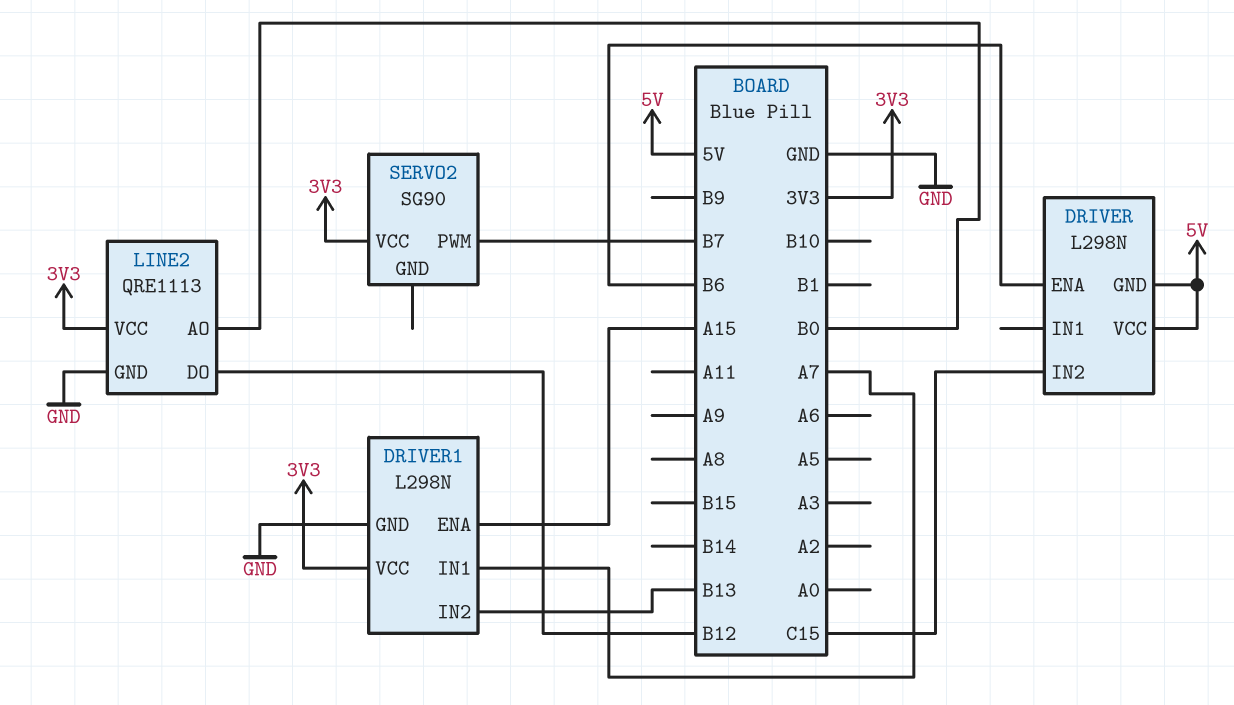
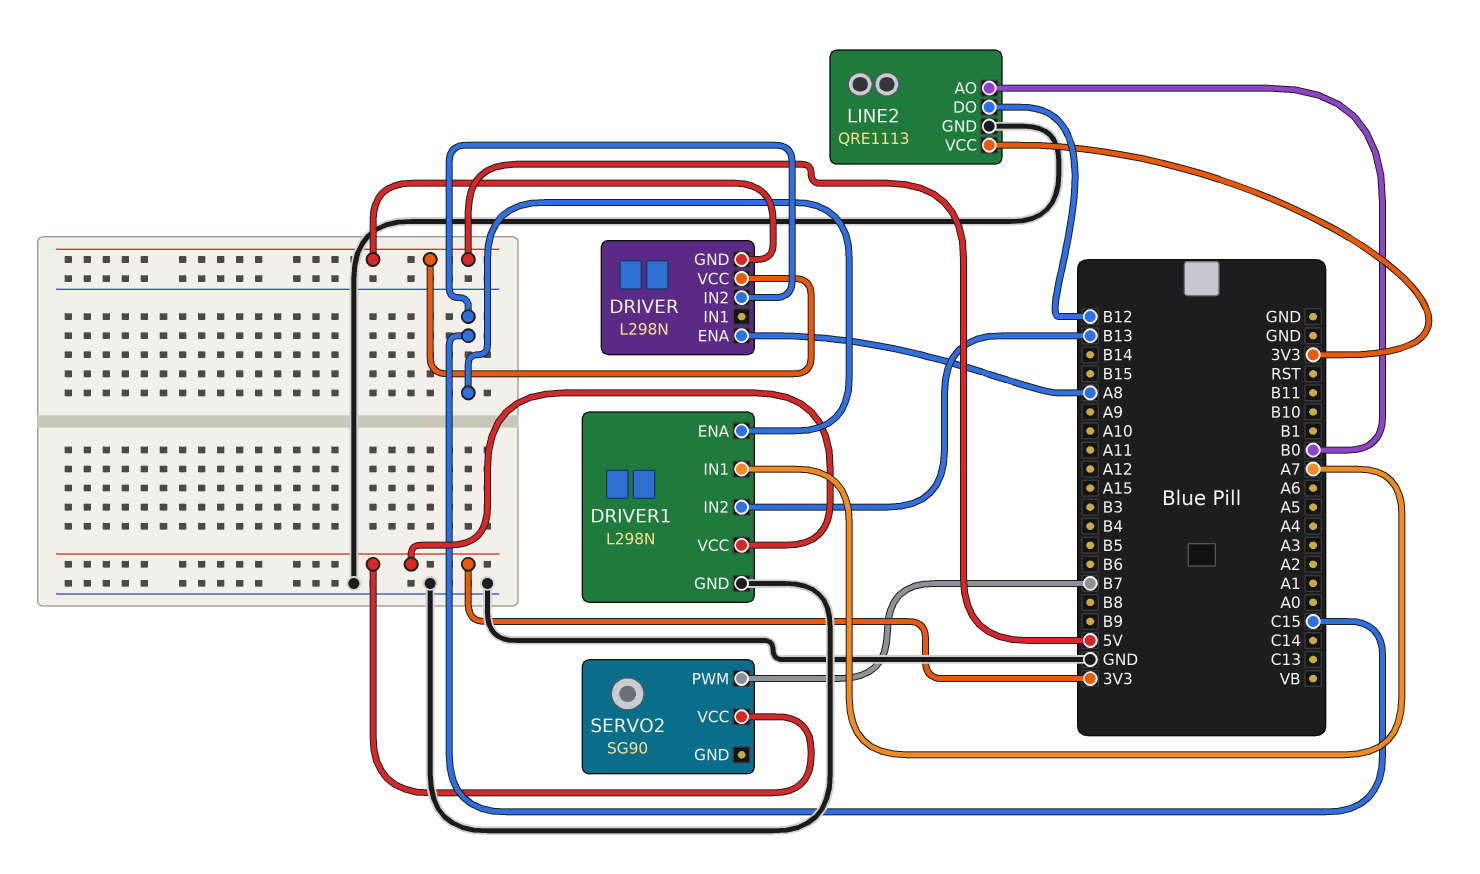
DRIVER pin ENA: B6 -> A8
DRIVER1 pin ENA: A15 -> C15

